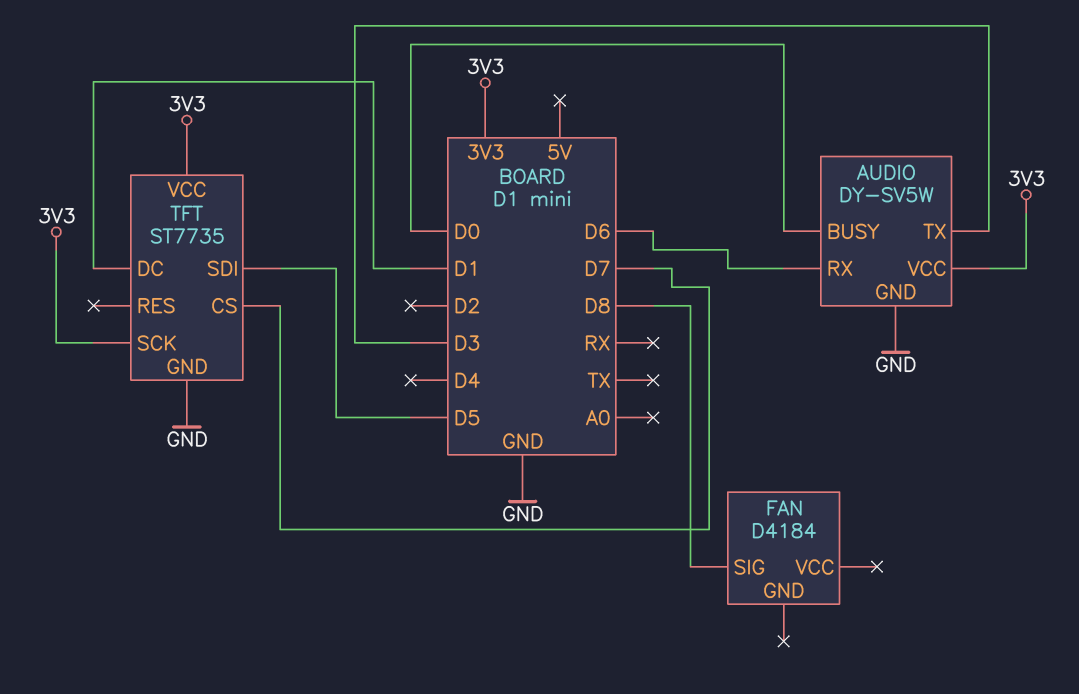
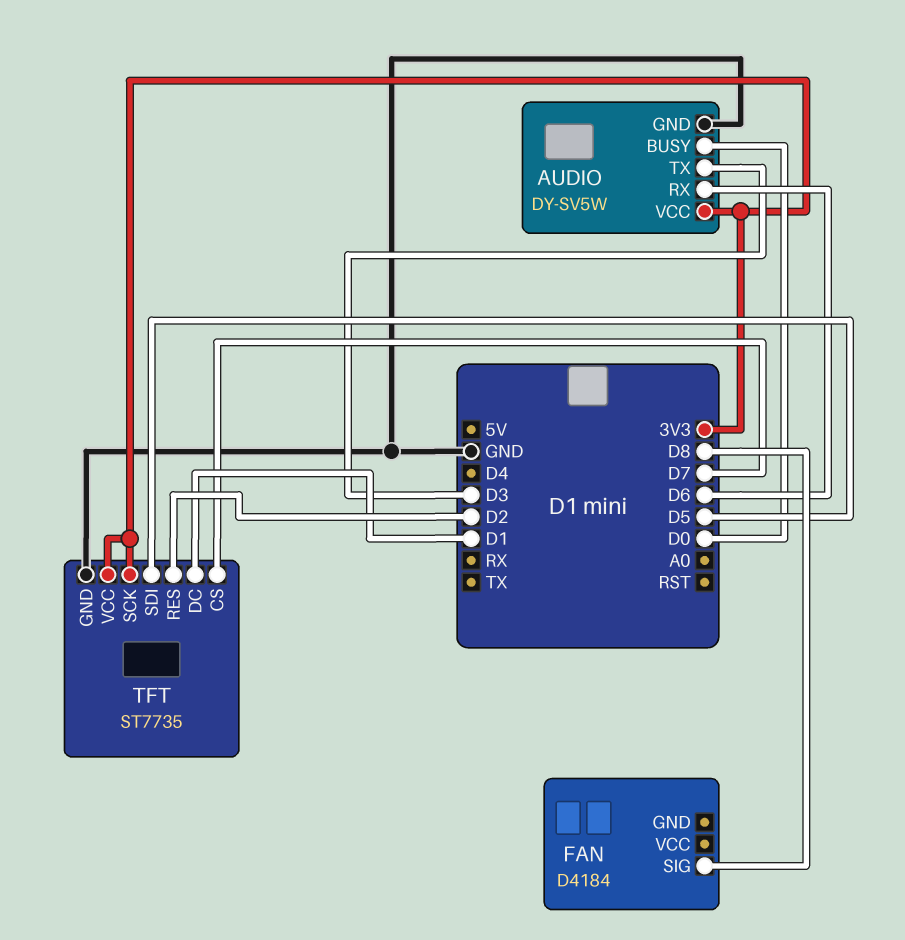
TFT pin RES: none -> D2

